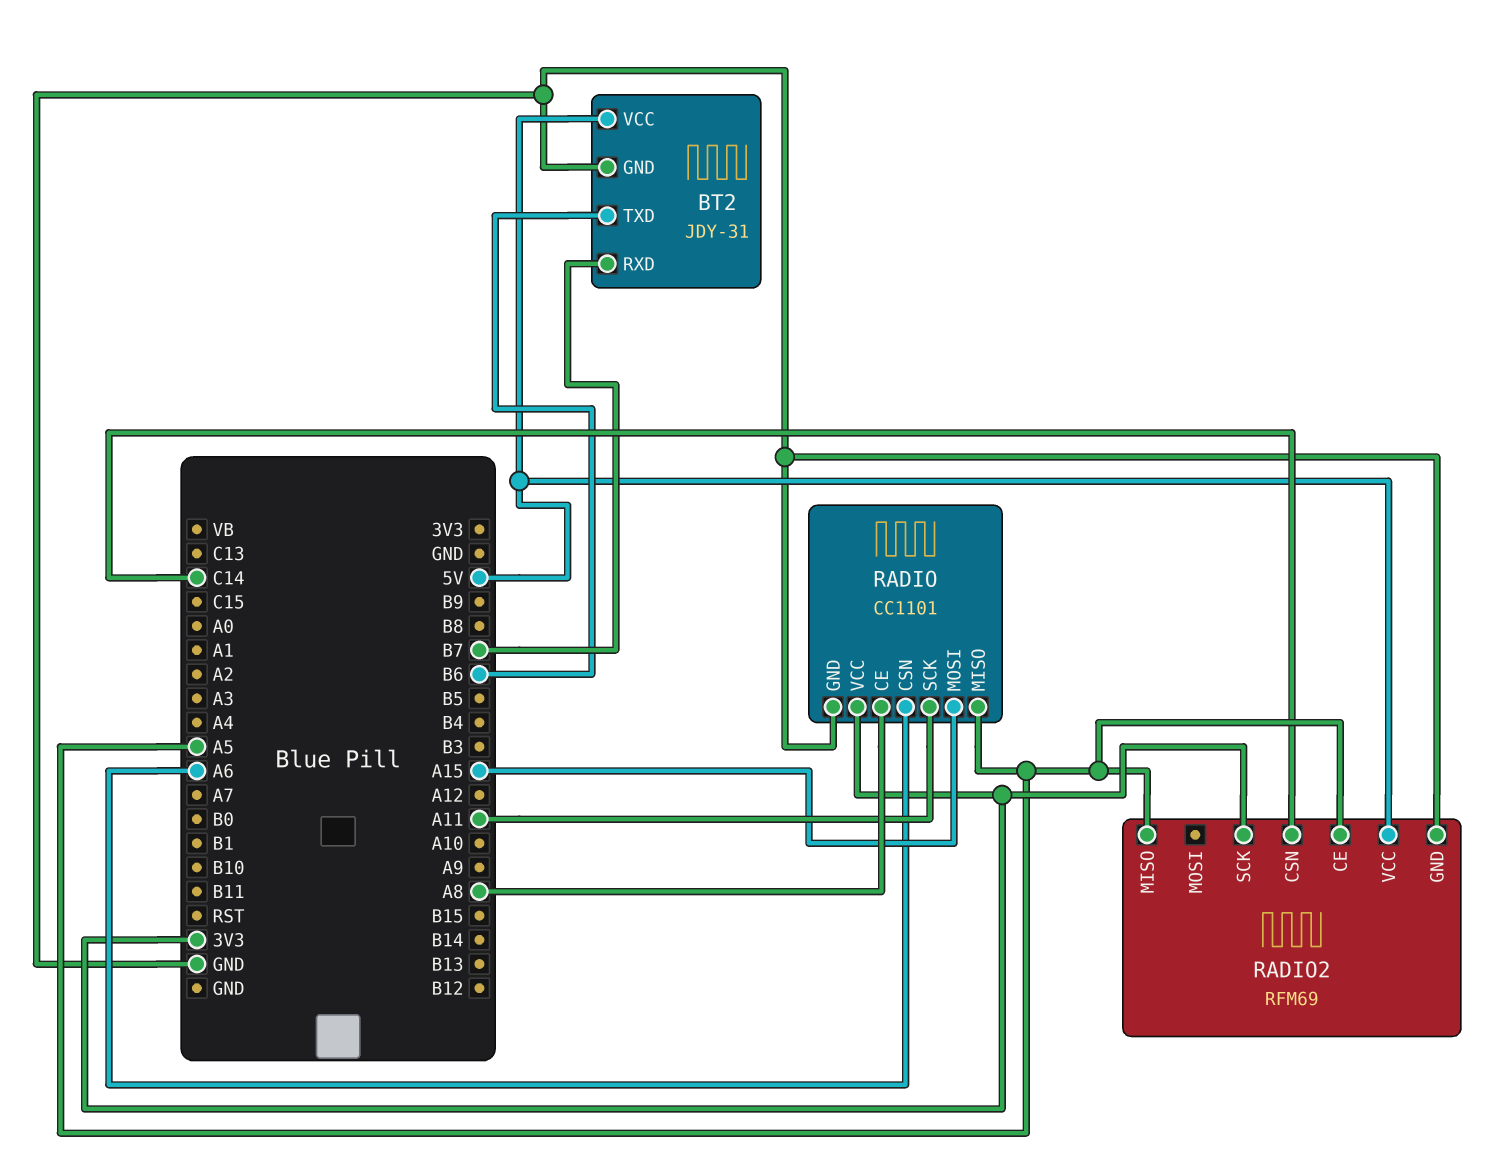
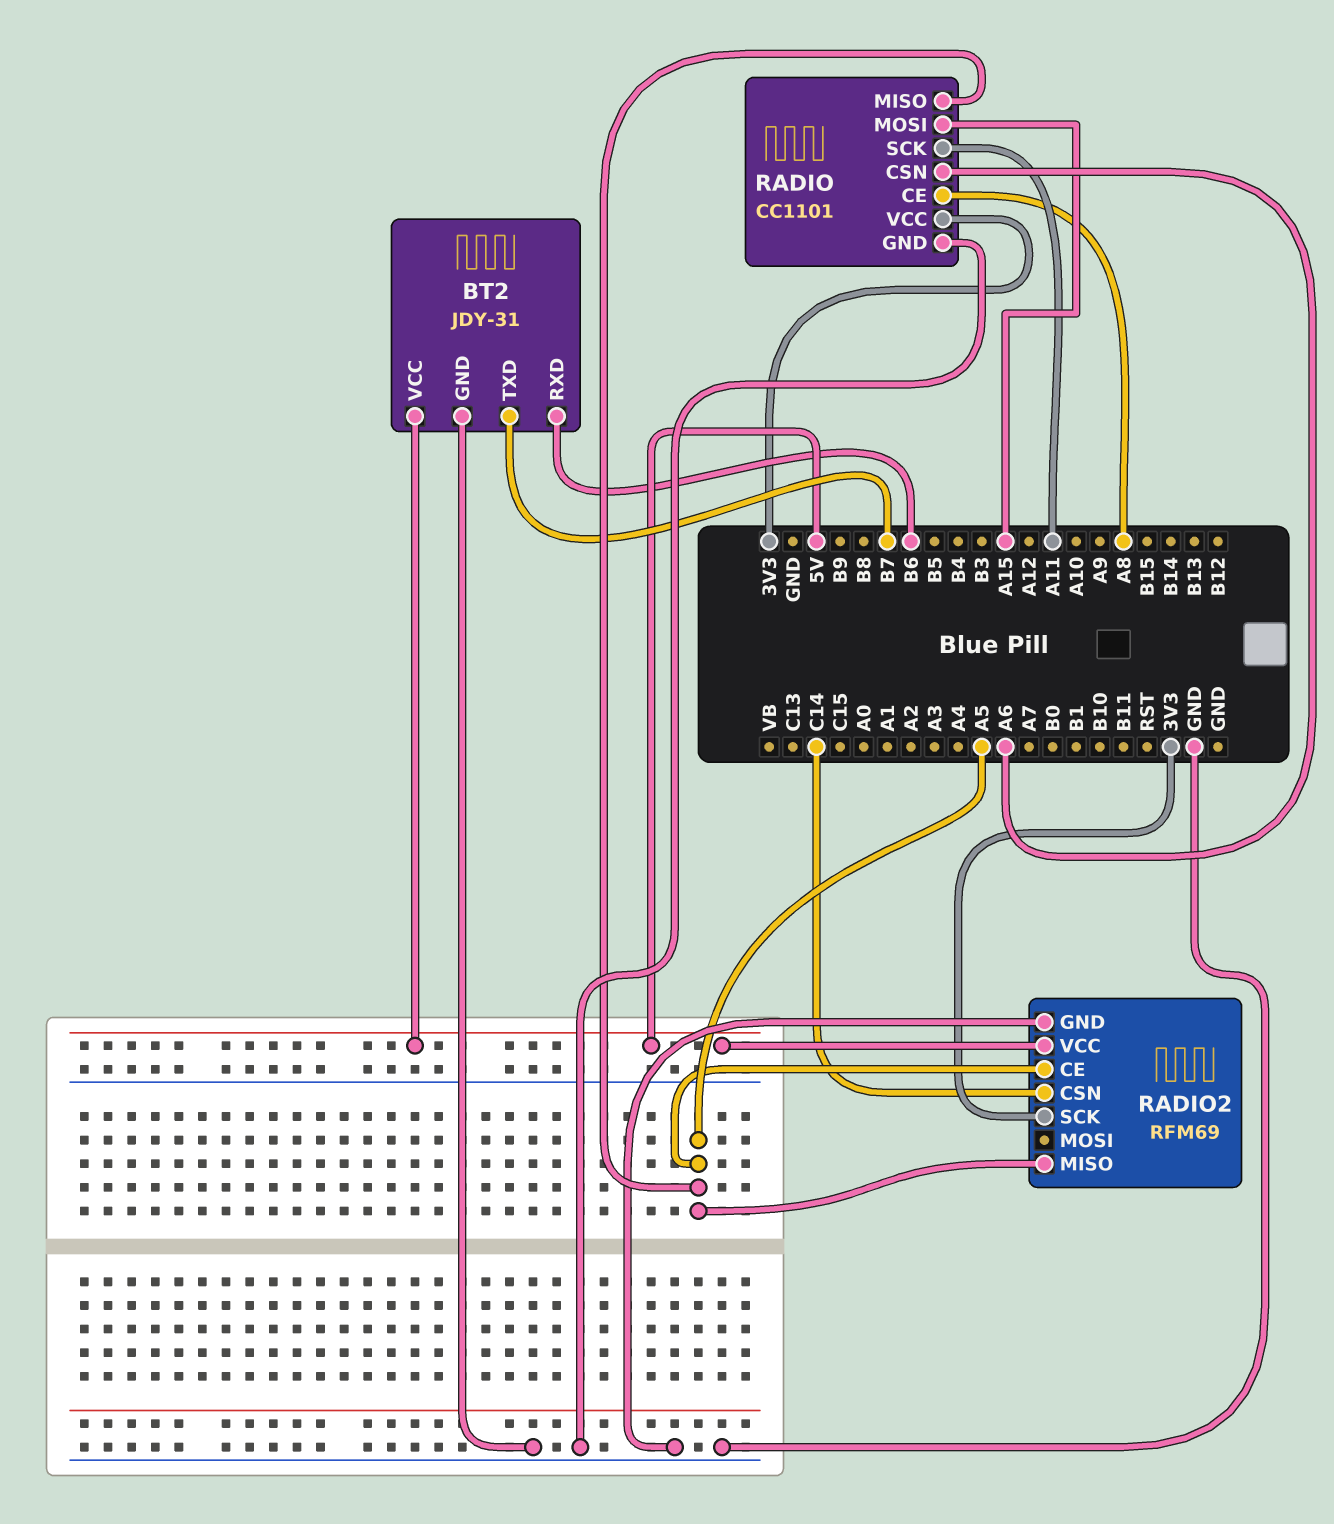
BT2 pin RXD: B7 -> B6
BT2 pin TXD: B6 -> B7

